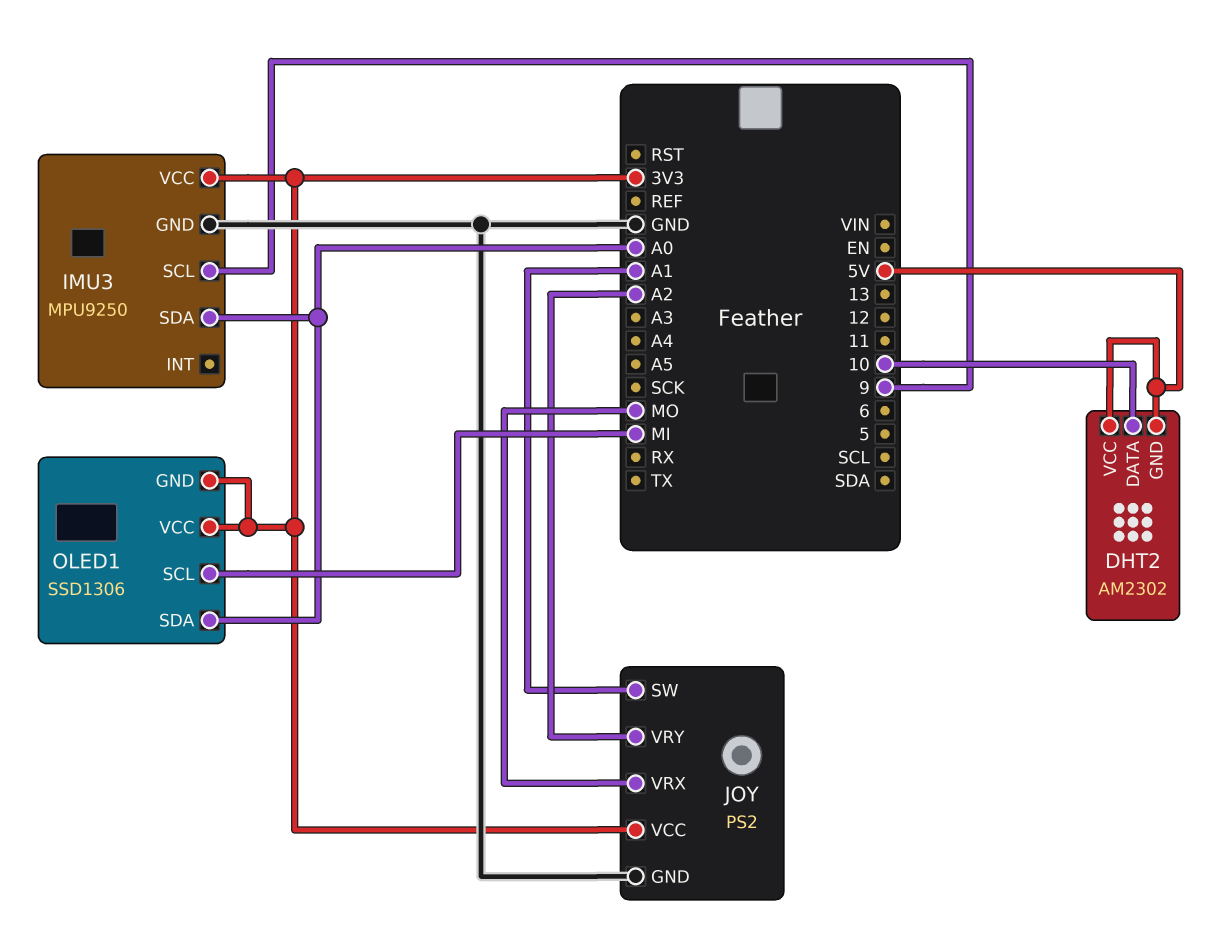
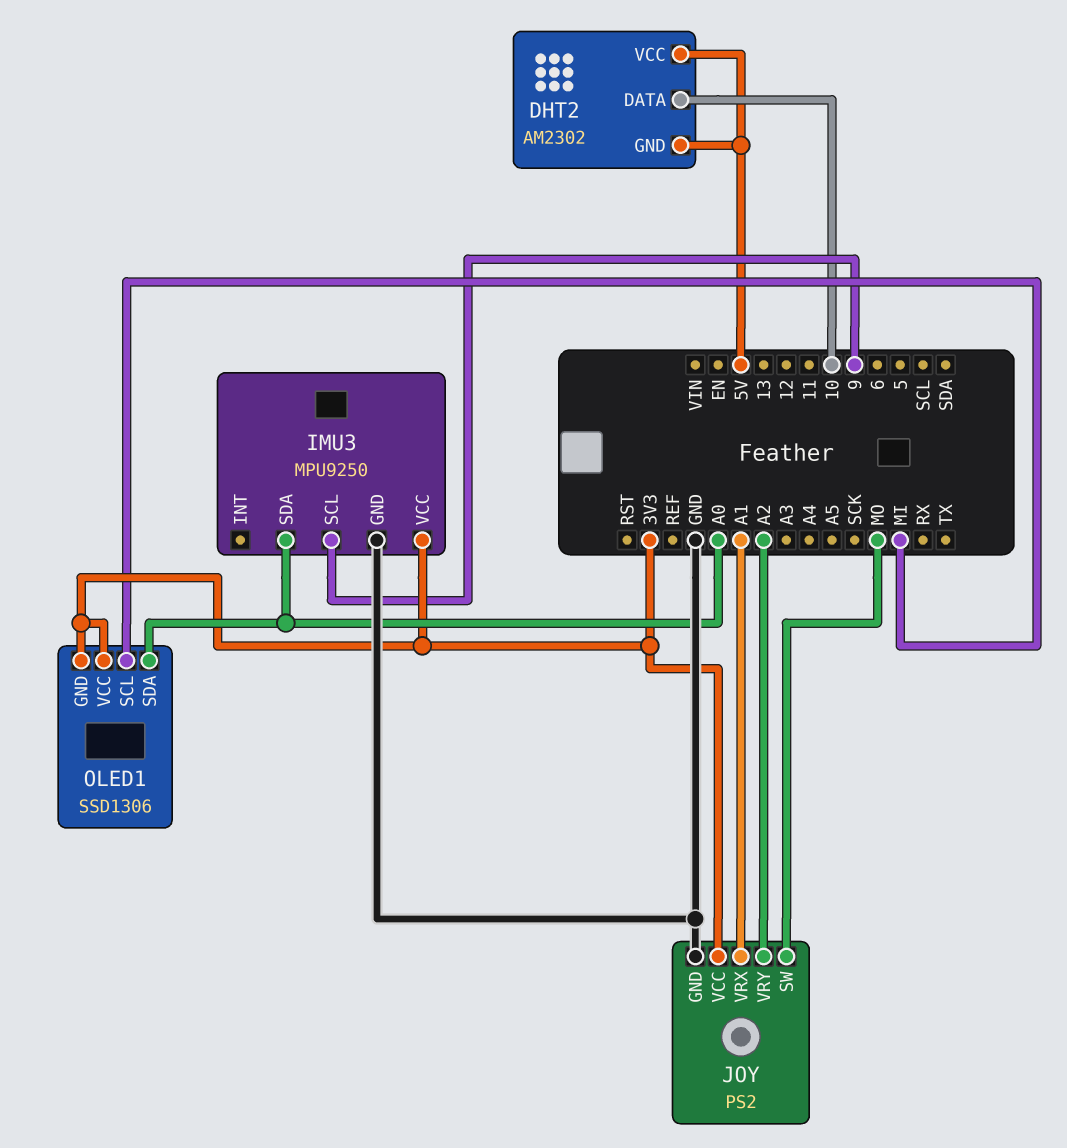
JOY pin SW: A1 -> MO
JOY pin VRX: MO -> A1

